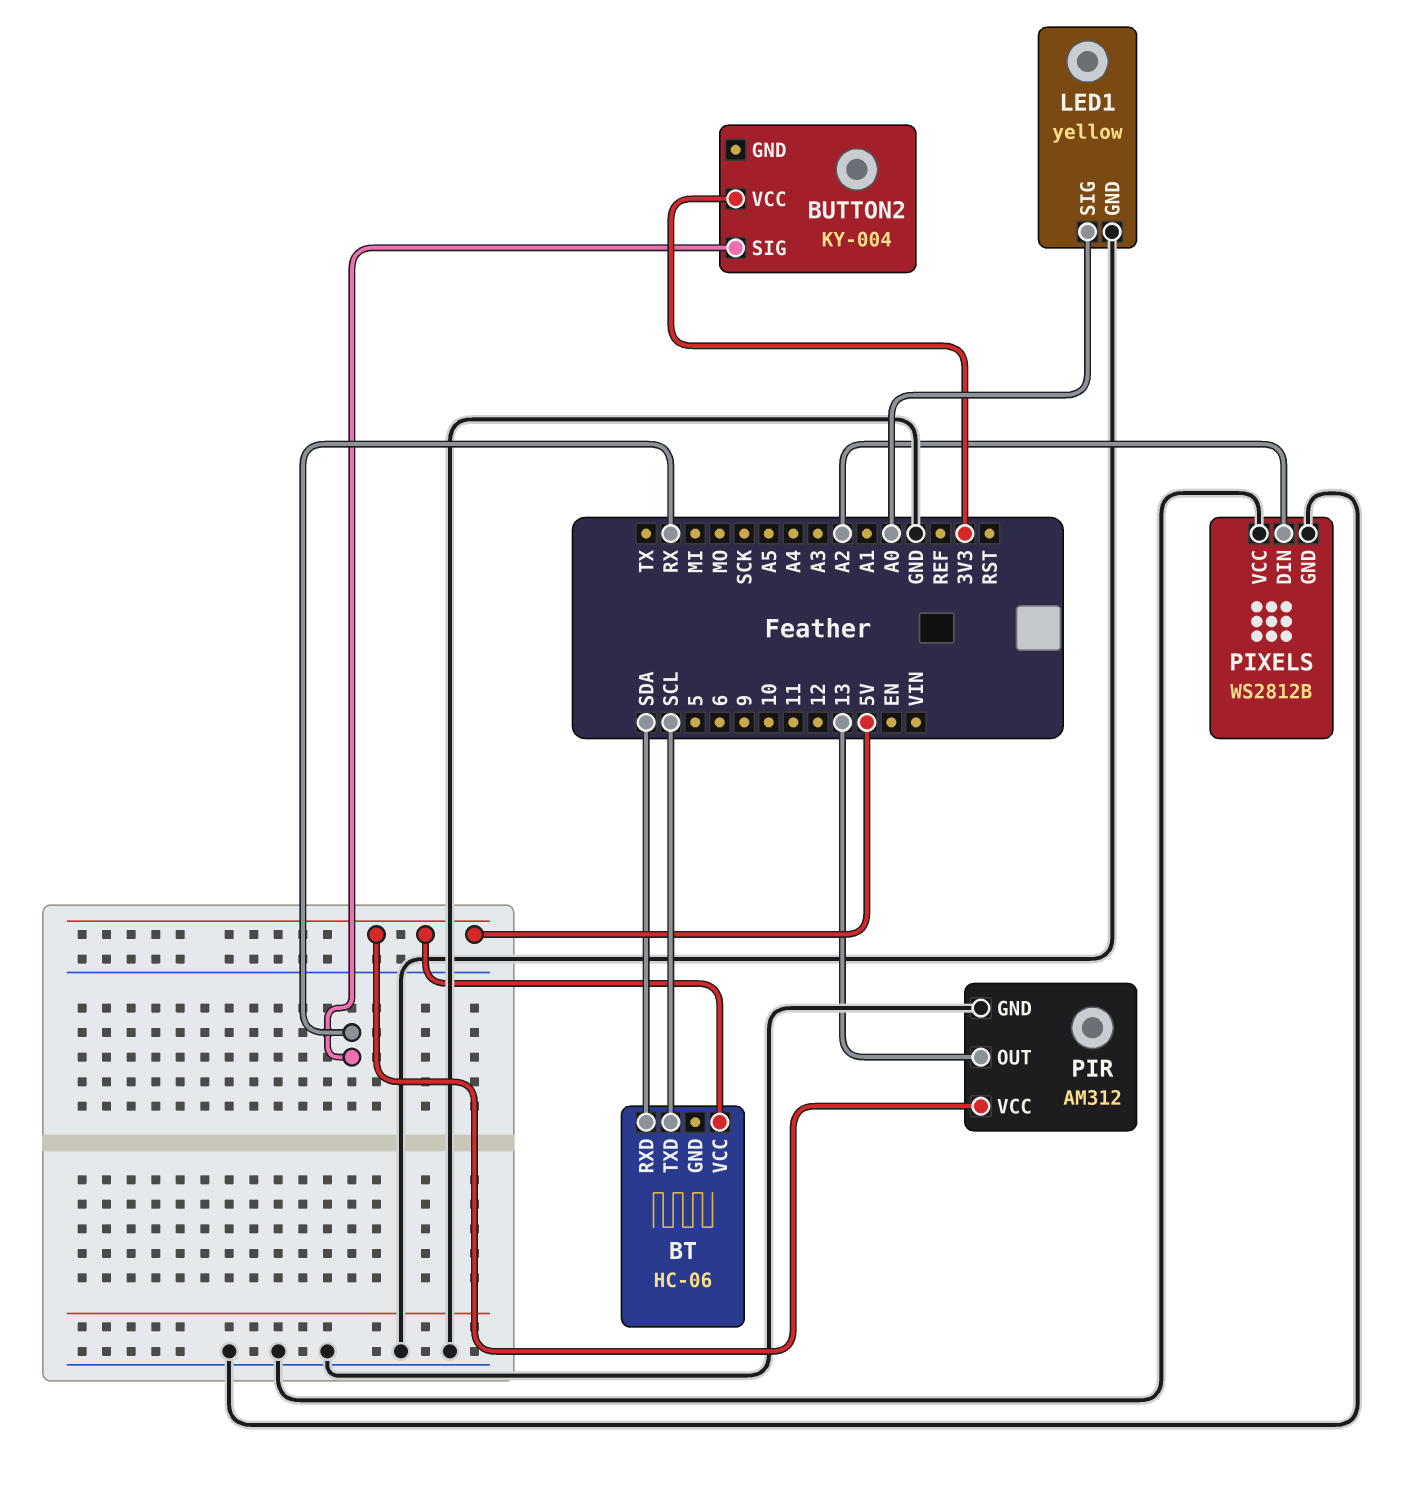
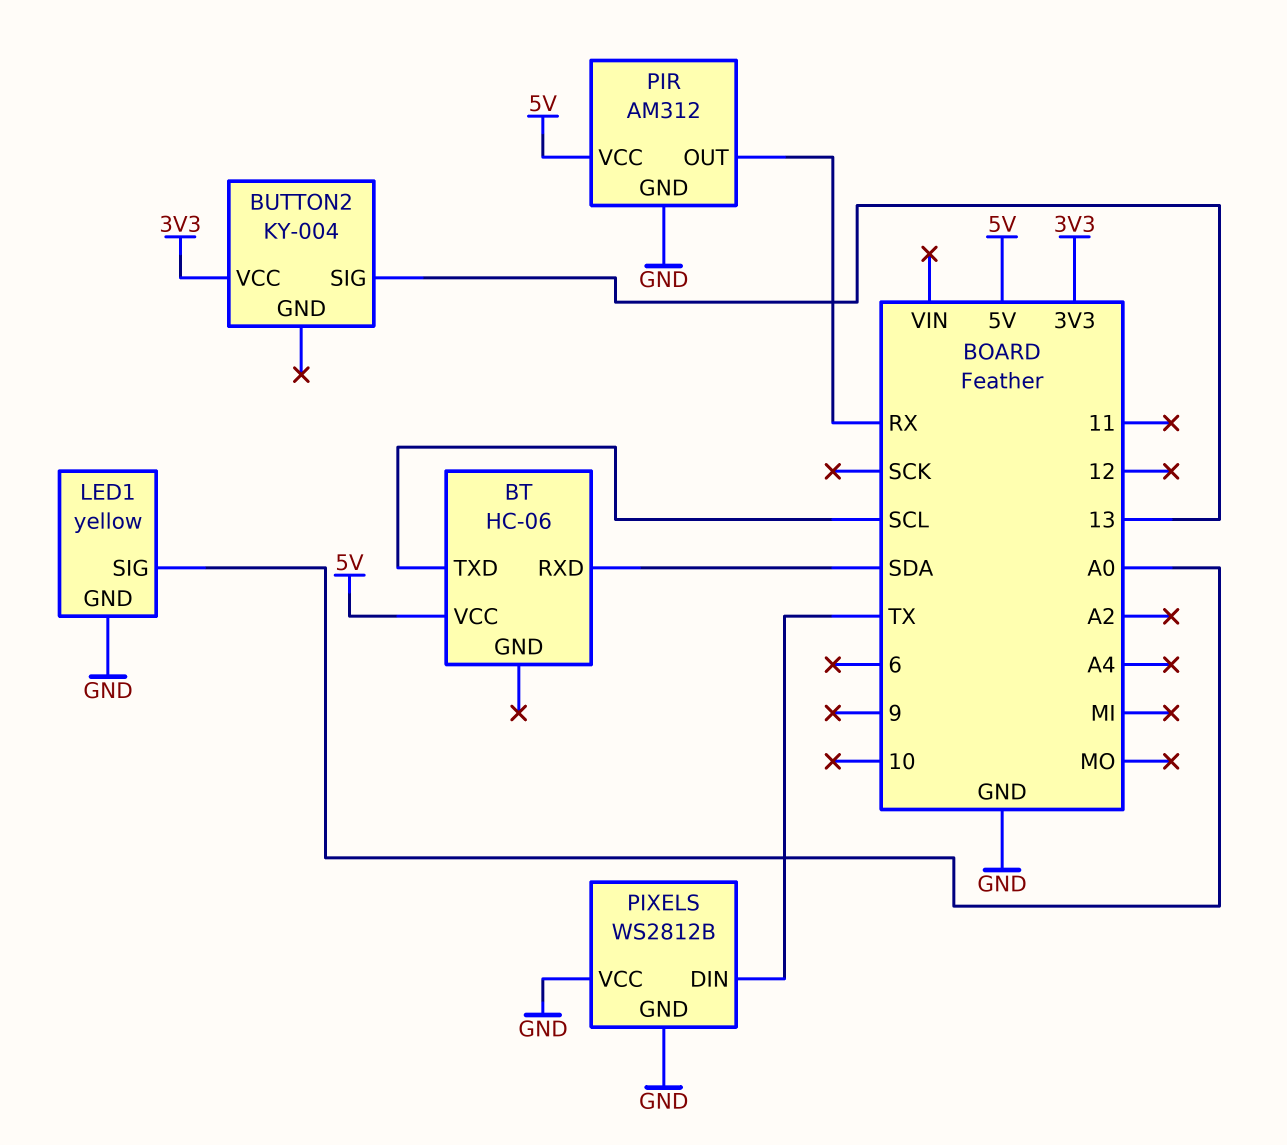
BUTTON2 pin SIG: RX -> 13
PIR pin OUT: 13 -> RX
PIXELS pin DIN: A2 -> TX

